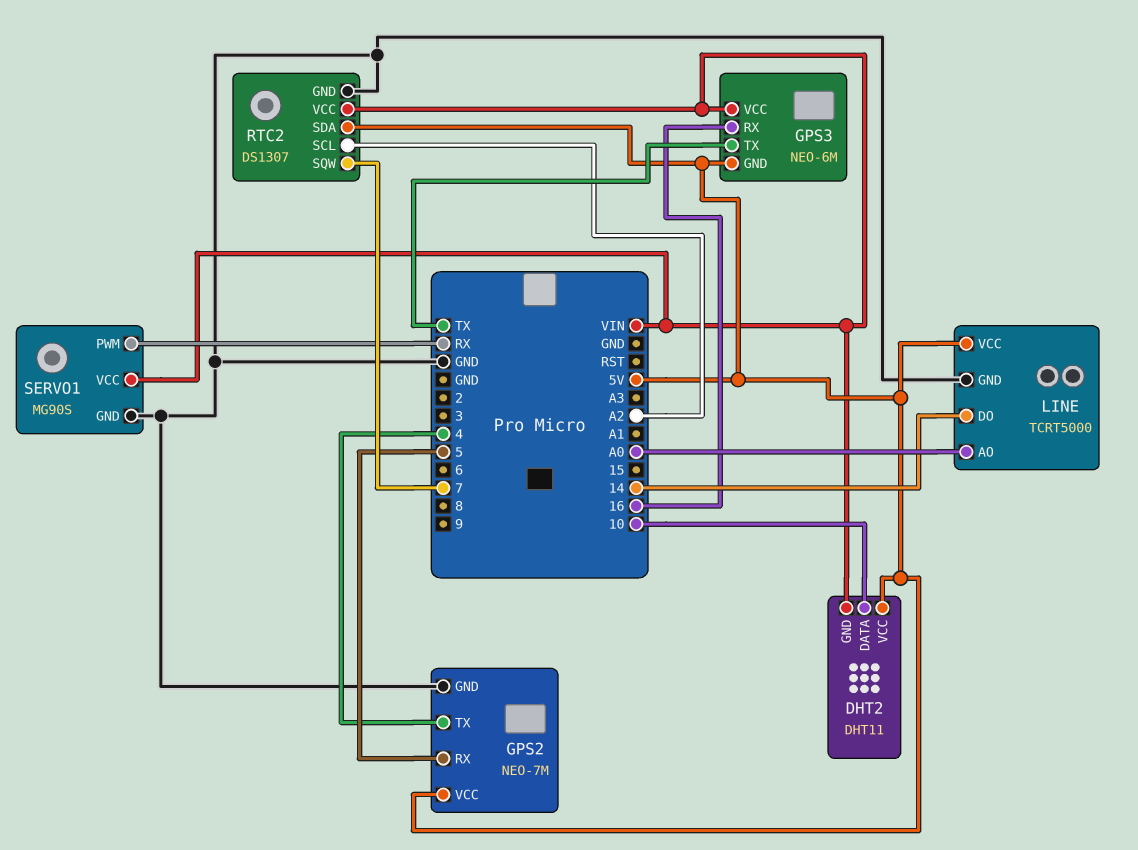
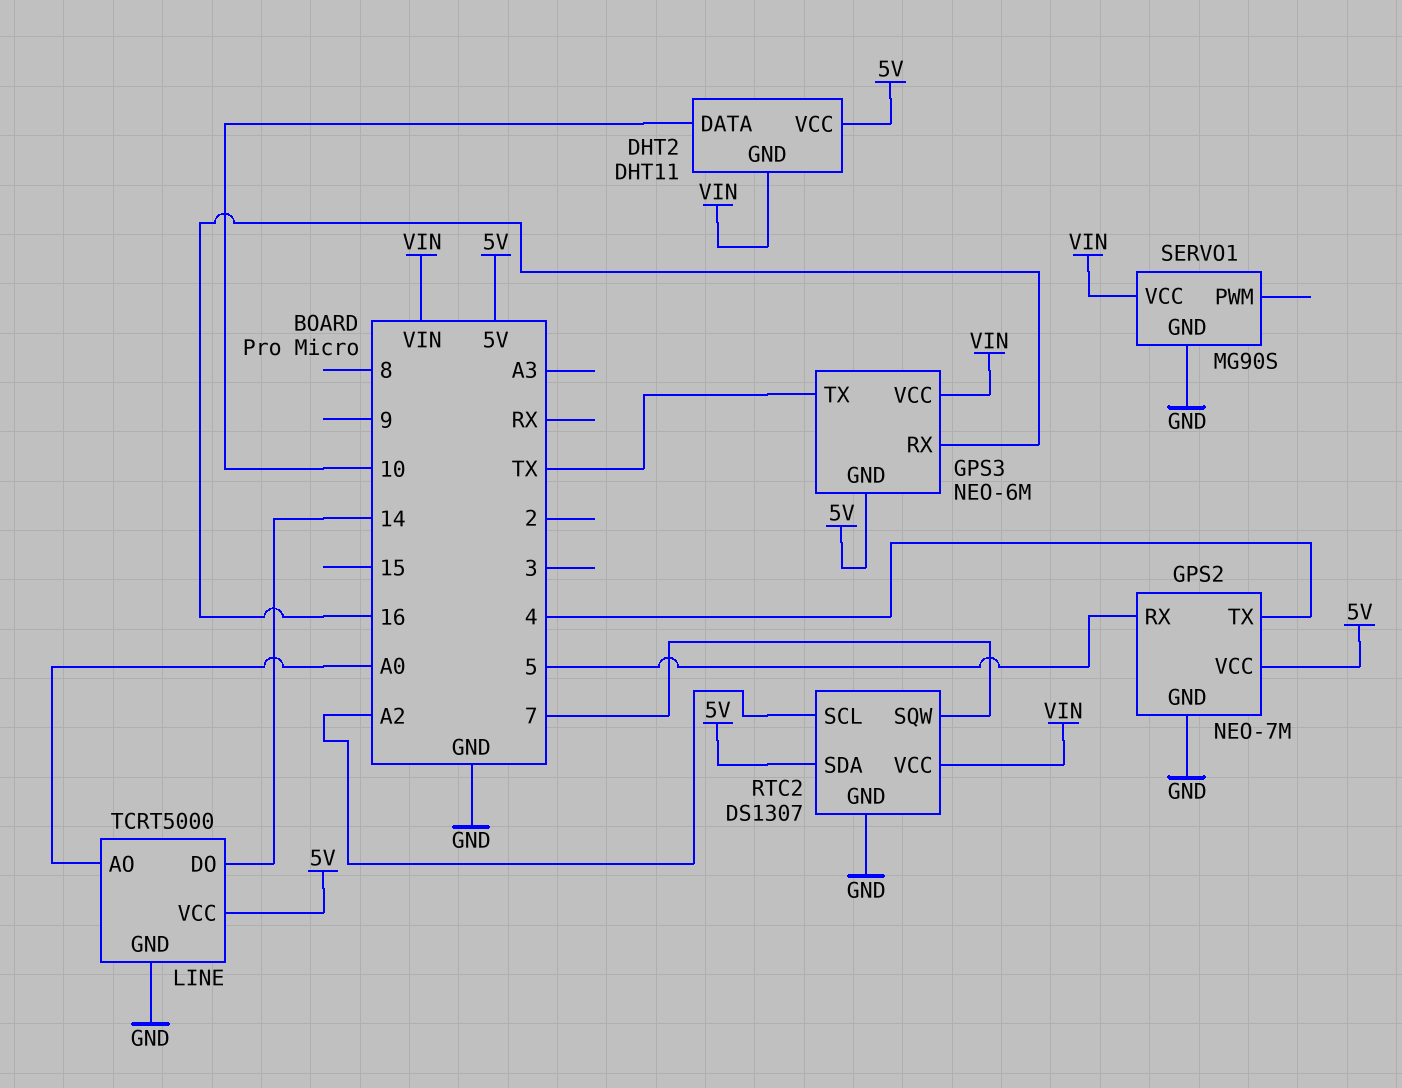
SERVO1 pin PWM: RX -> none

